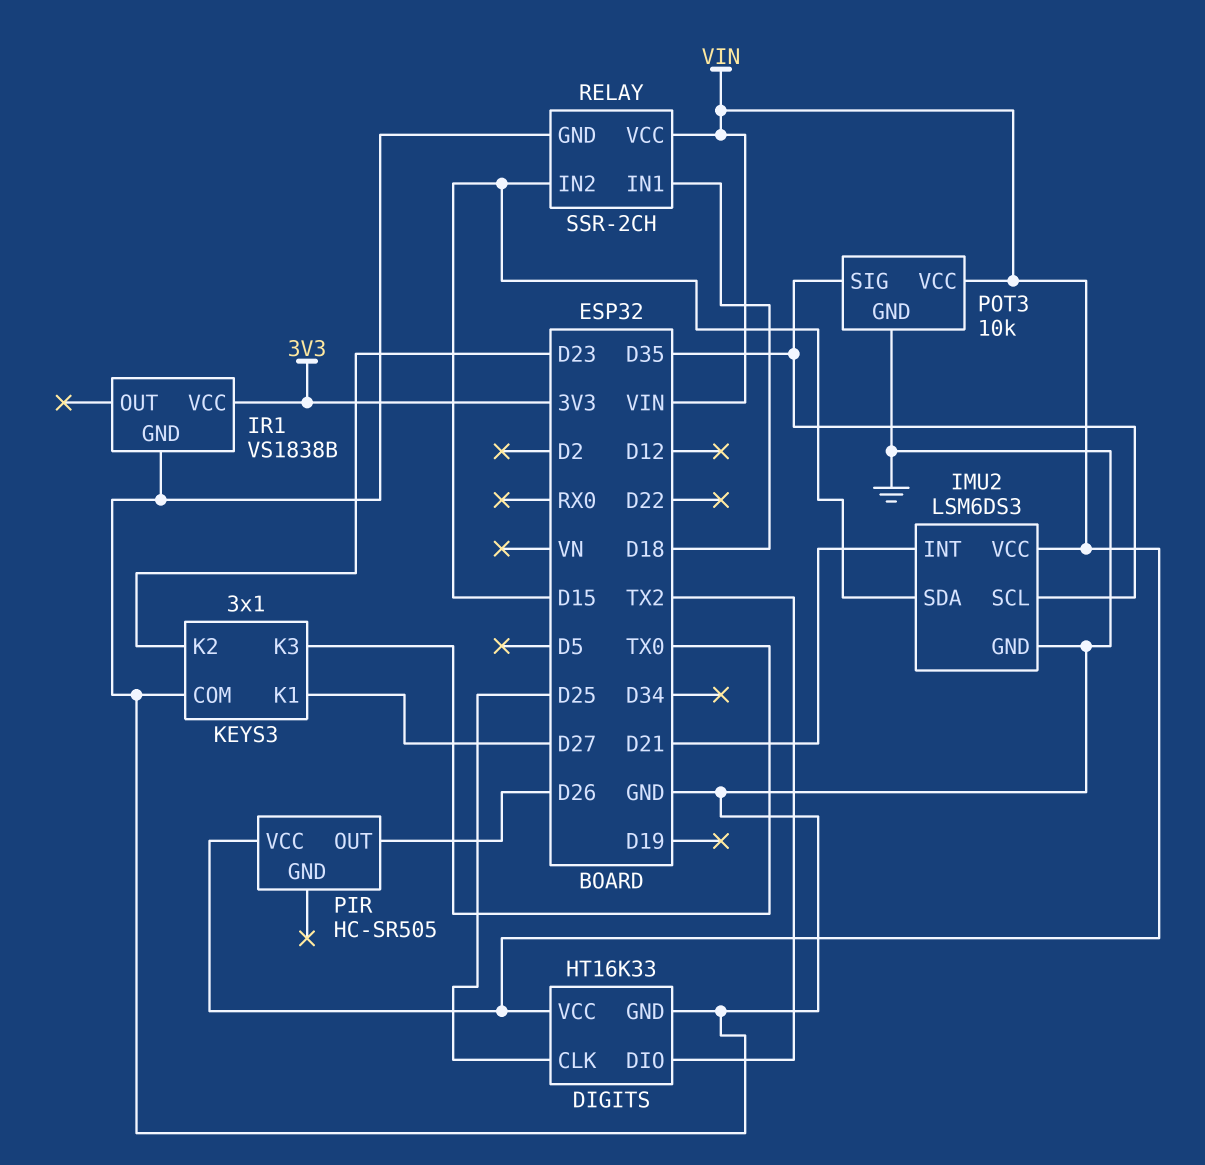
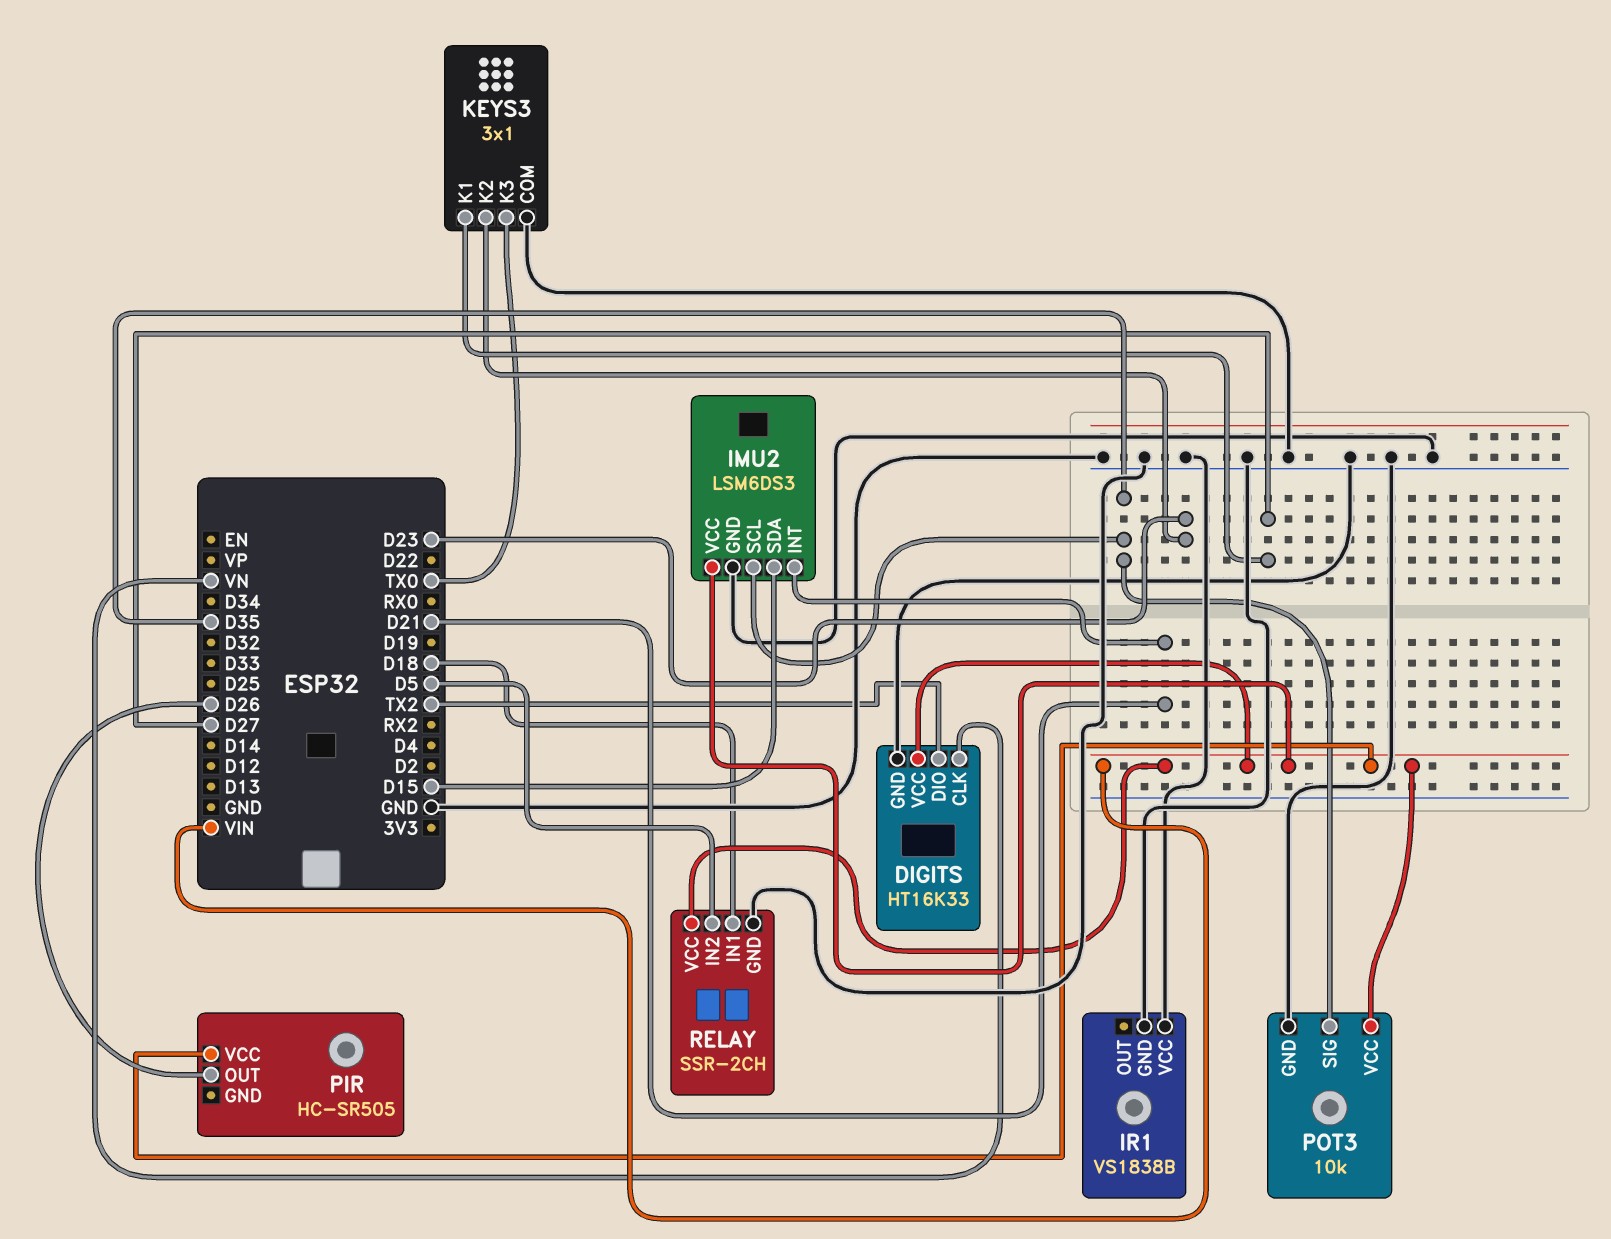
DIGITS pin CLK: D25 -> VN
IR1 pin VCC: 3V3 -> GND
RELAY pin IN2: D15 -> D5

